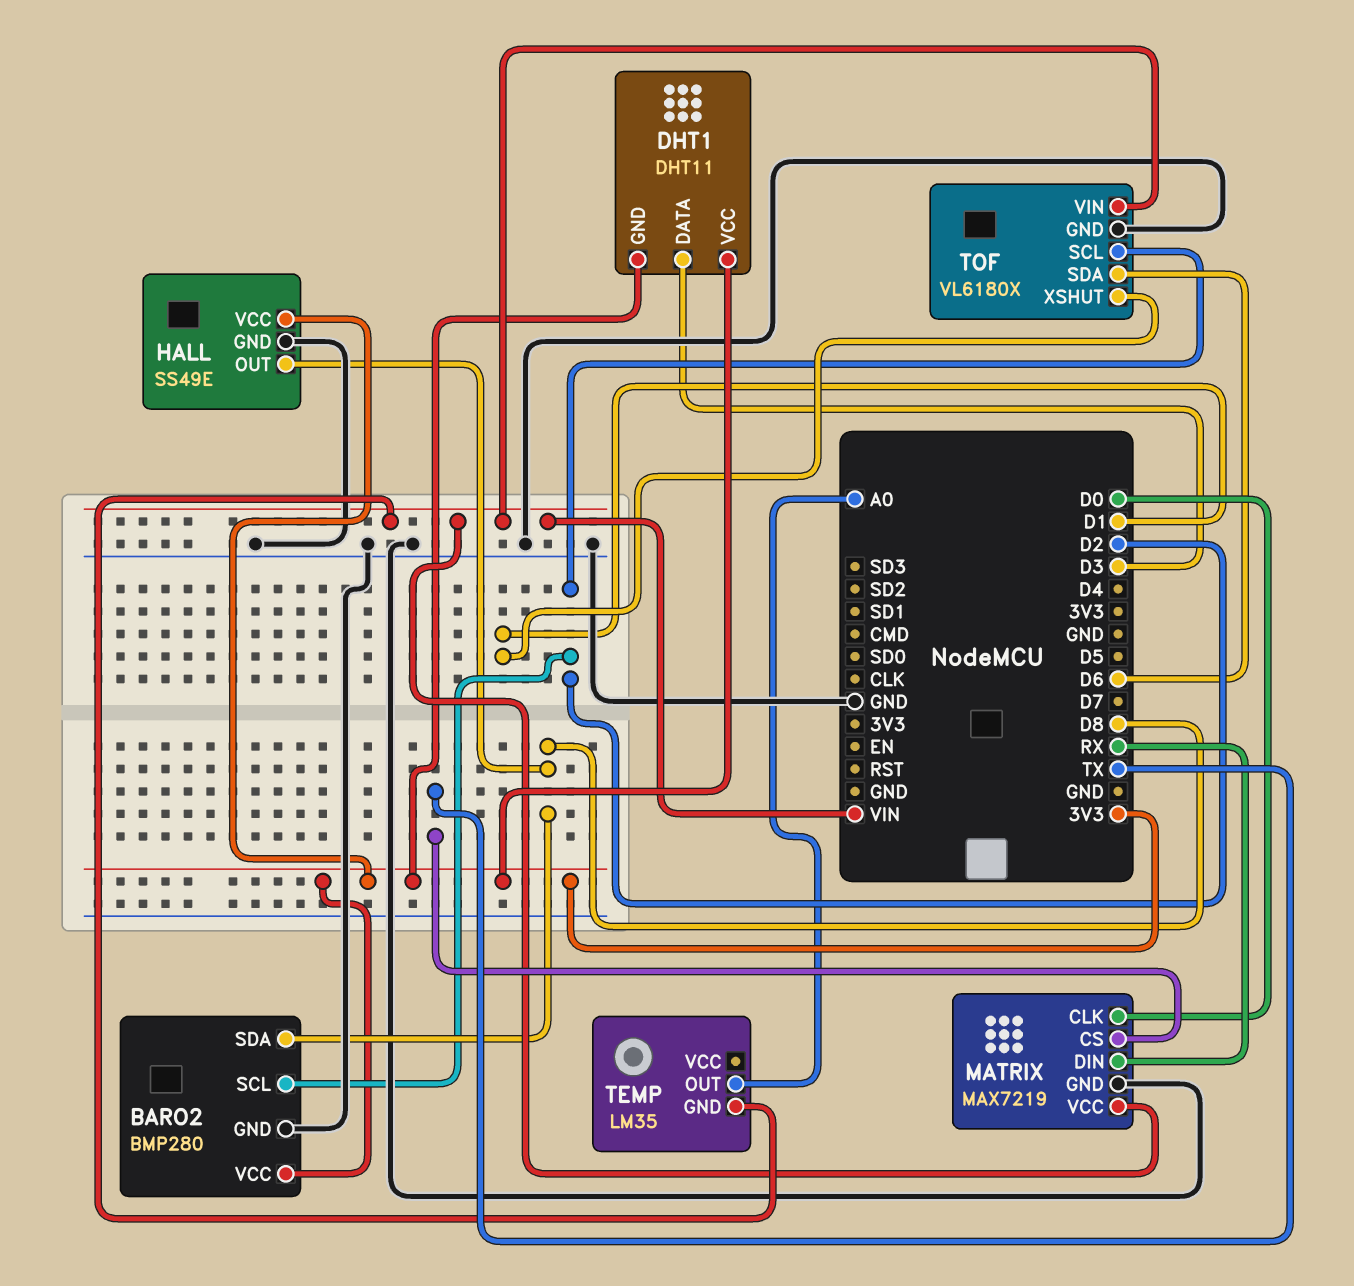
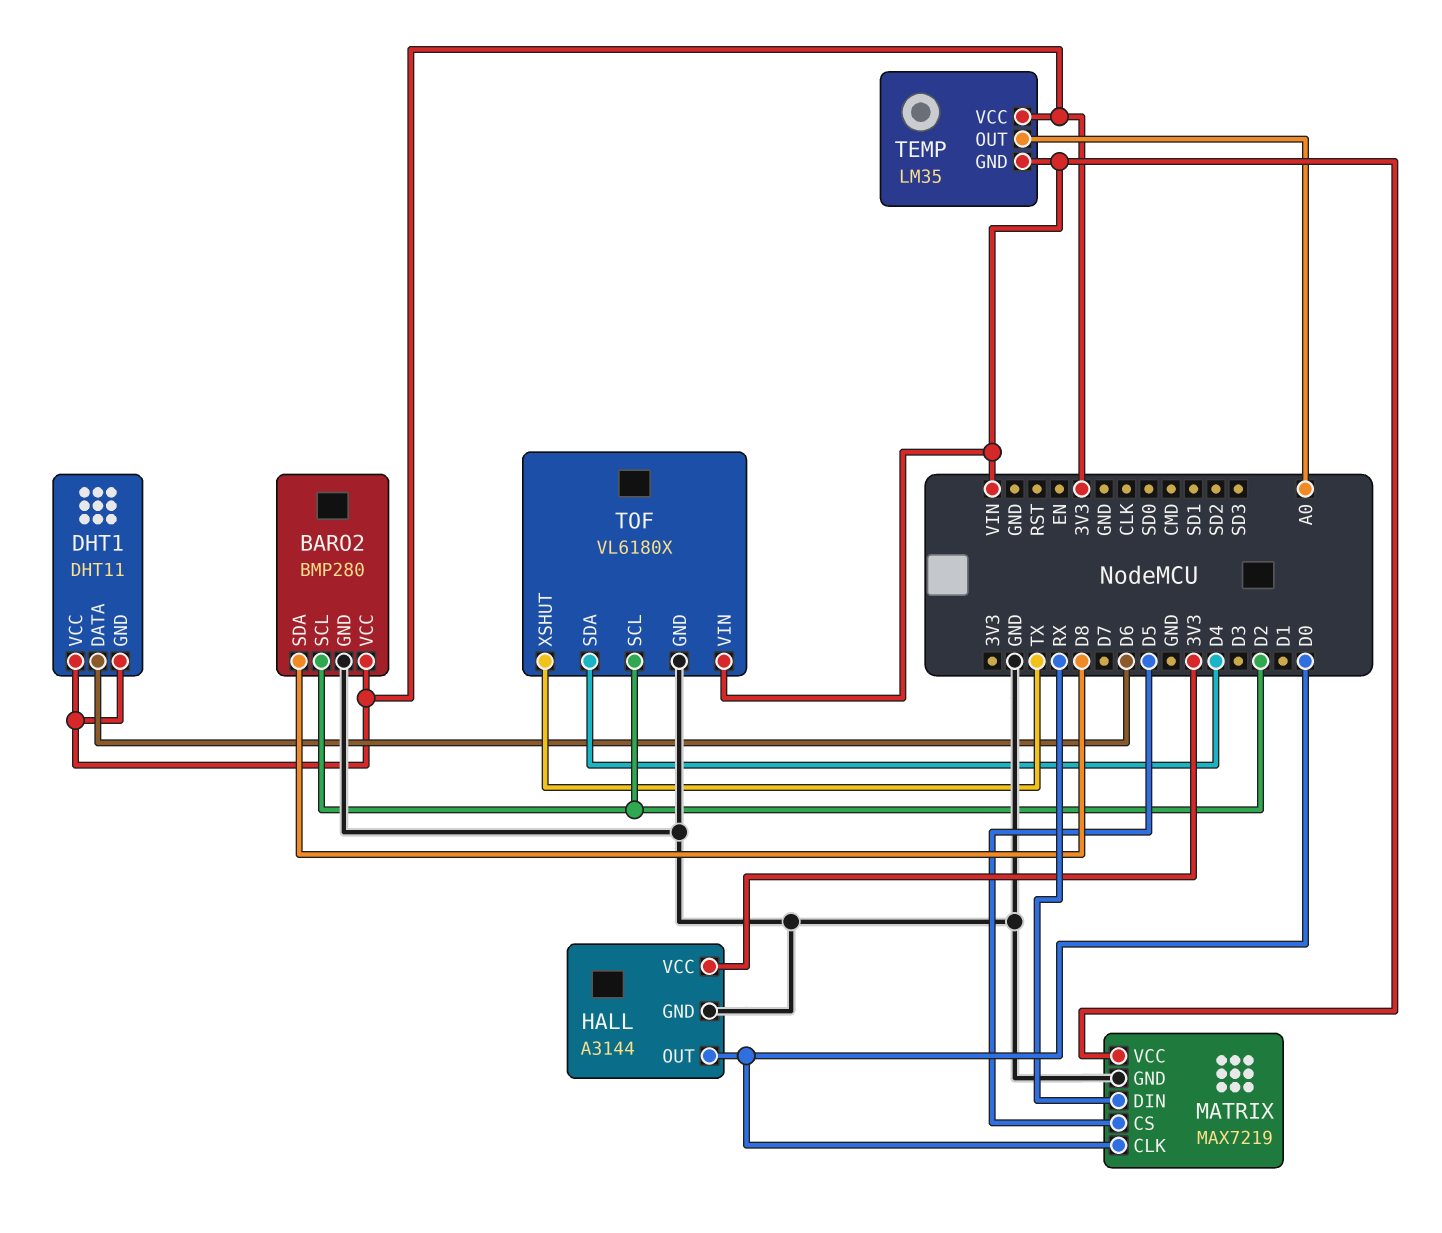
DHT1 pin DATA: D3 -> D6
HALL: SS49E -> A3144
HALL pin OUT: D8 -> D0
MATRIX pin CS: TX -> D5
TEMP pin VCC: none -> 3V3
TOF pin SDA: D6 -> D4
TOF pin XSHUT: D1 -> TX

